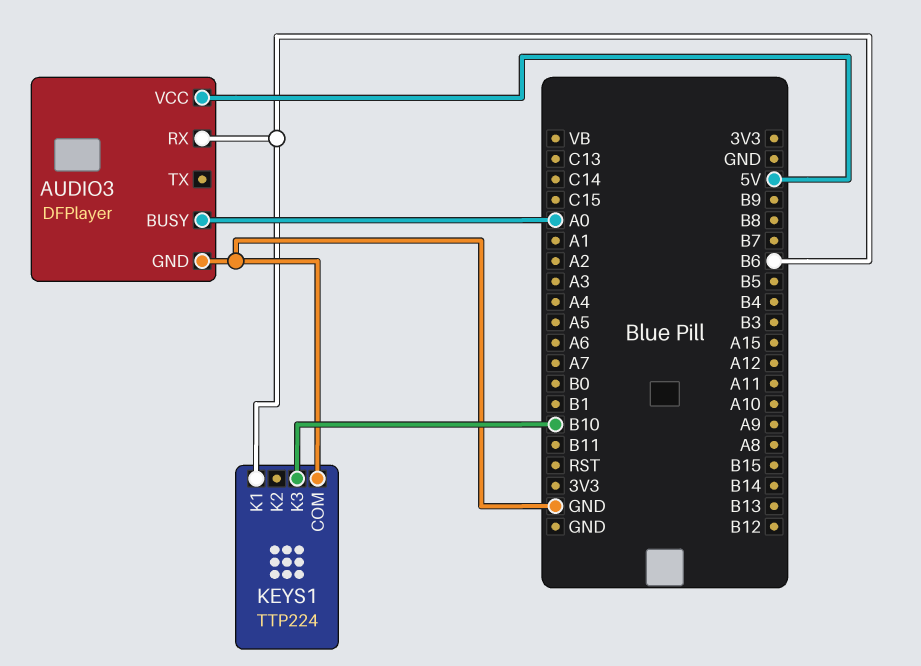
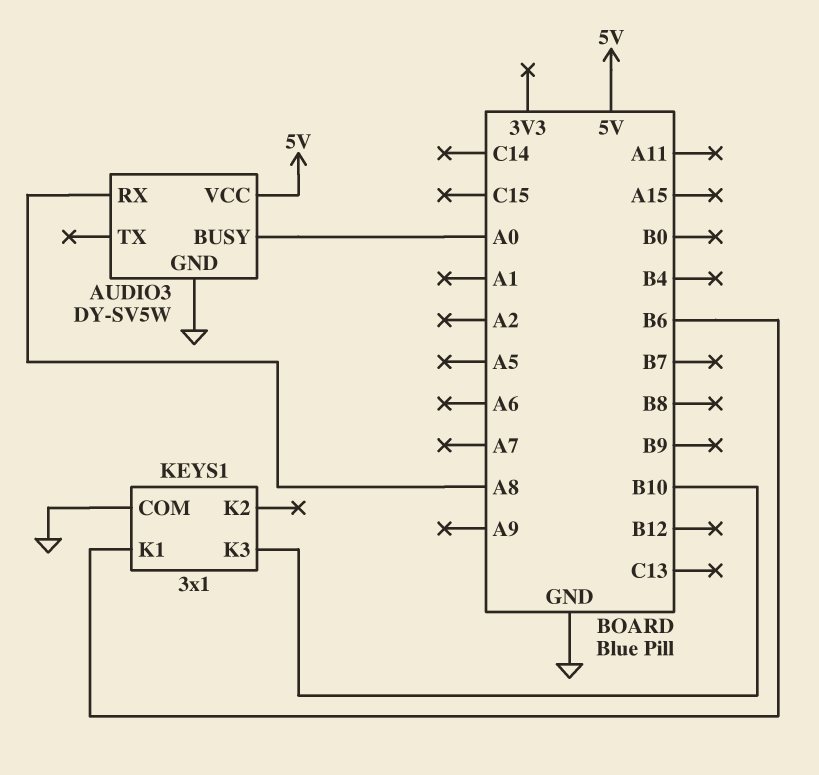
AUDIO3: DFPlayer -> DY-SV5W
AUDIO3 pin RX: B6 -> A8
KEYS1: TTP224 -> 3x1

